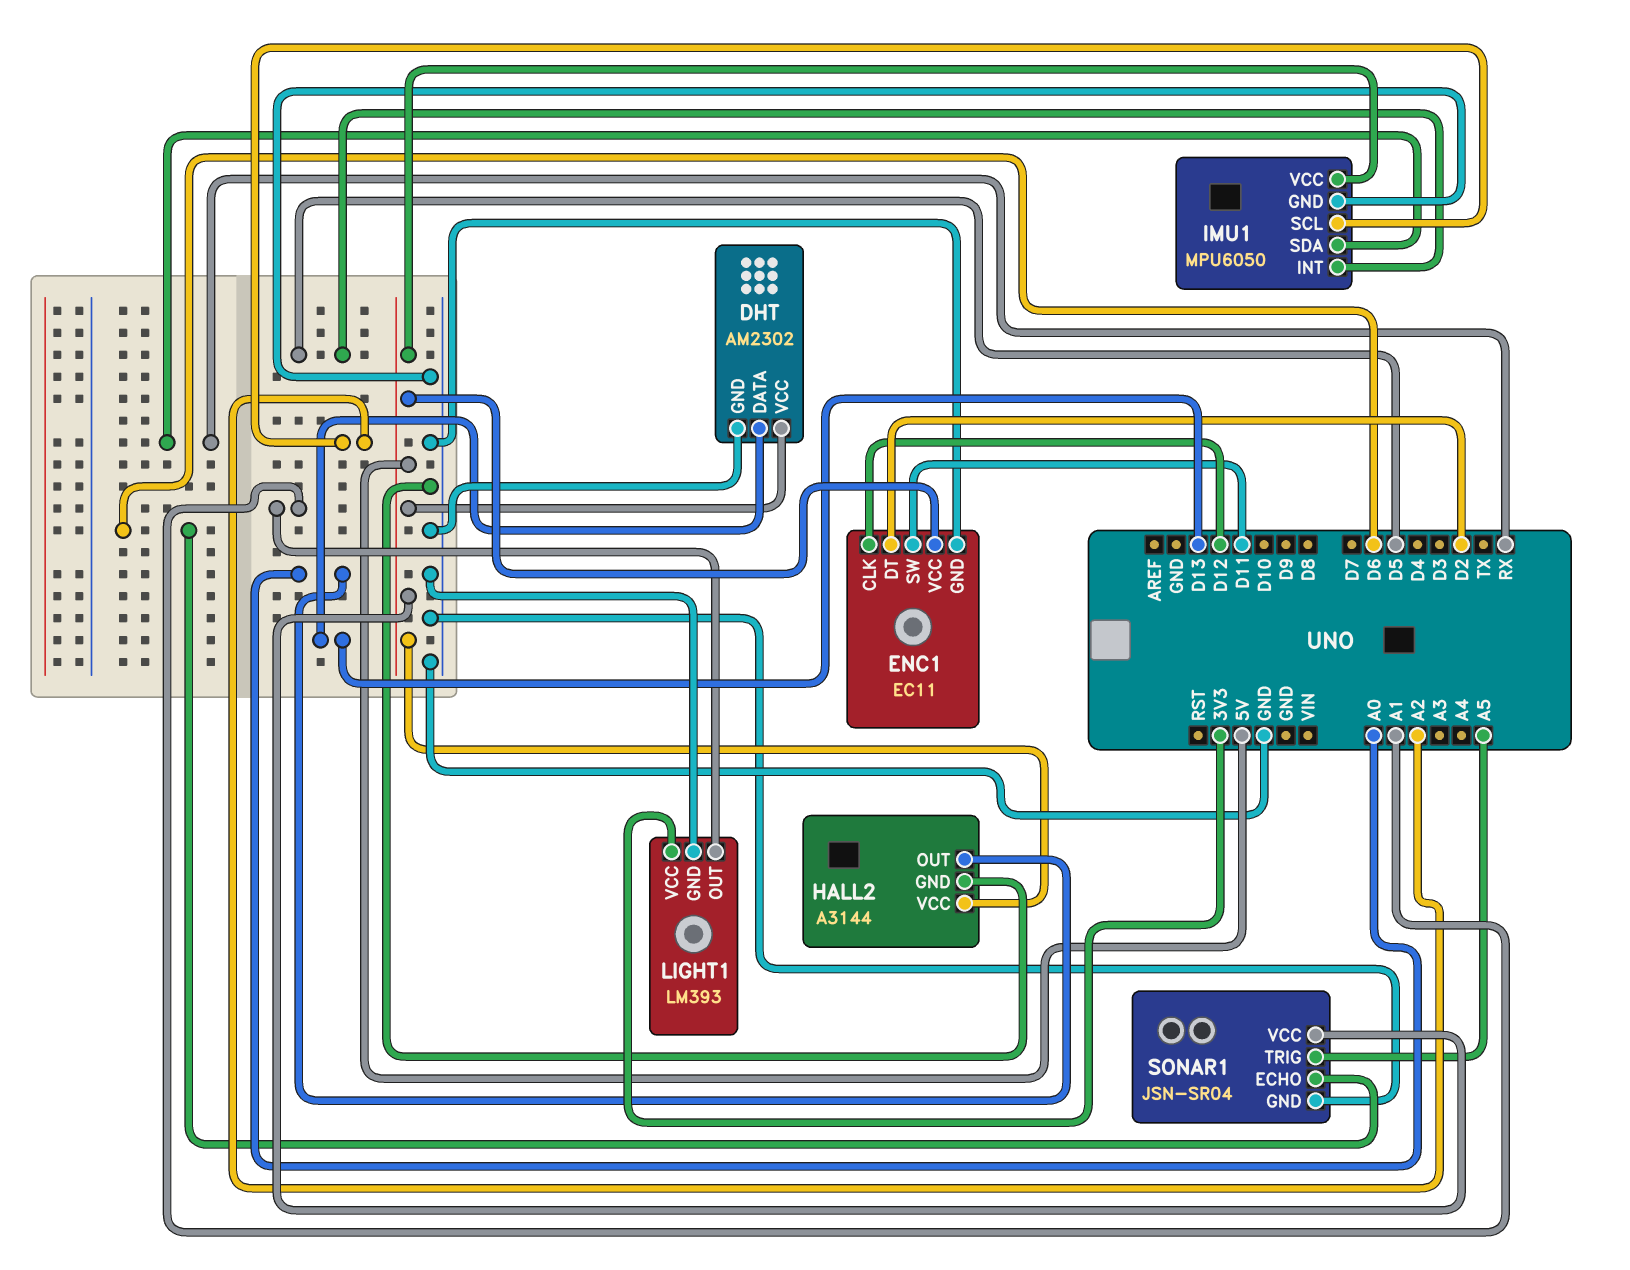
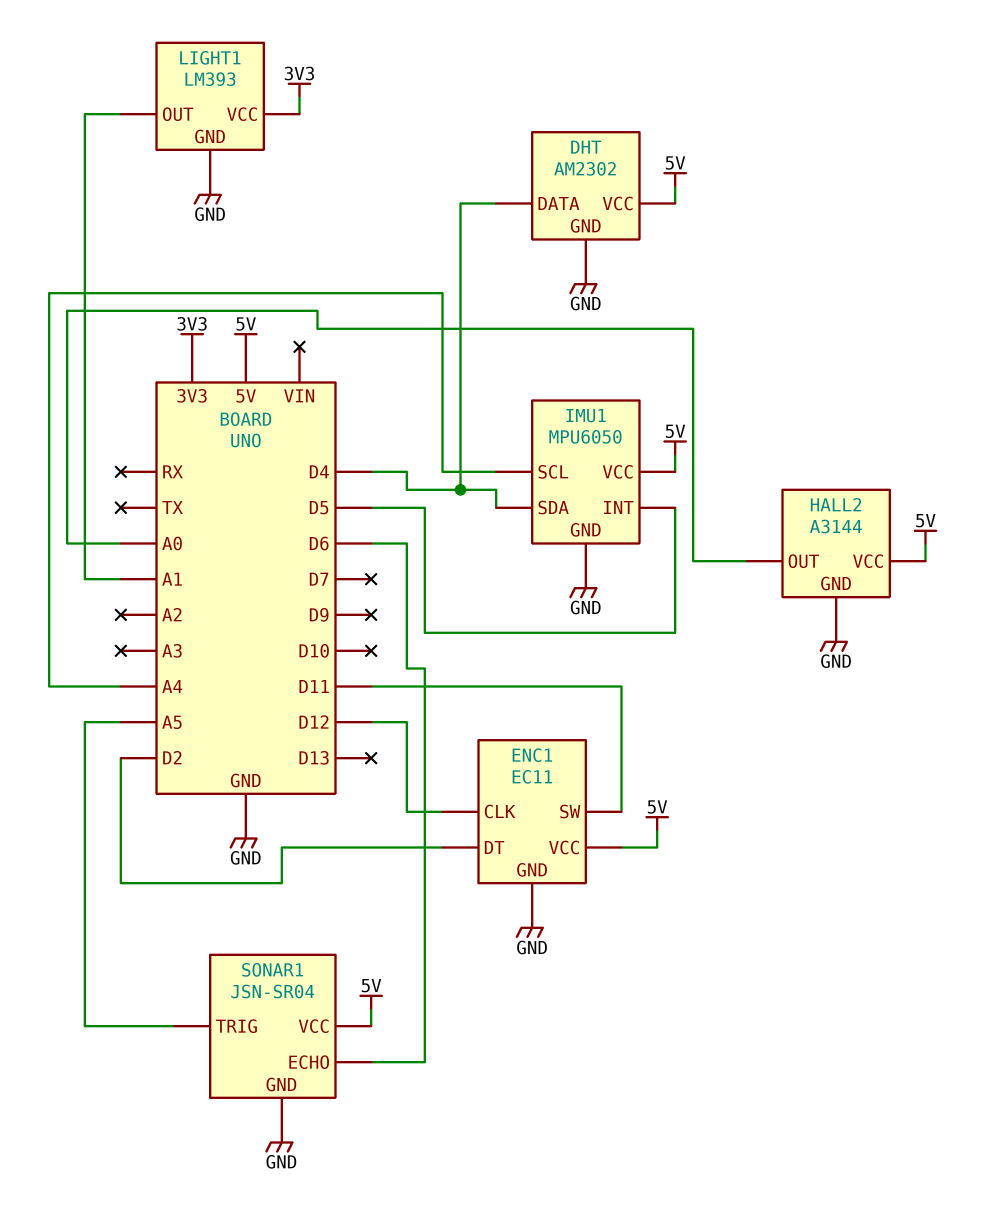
DHT pin DATA: D13 -> D4
IMU1 pin SCL: A2 -> A4
IMU1 pin SDA: RX -> D4

